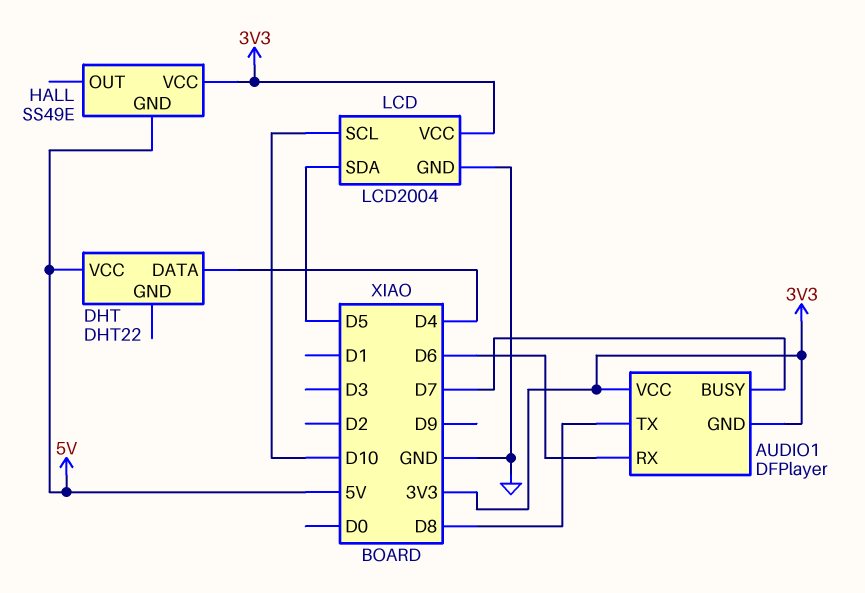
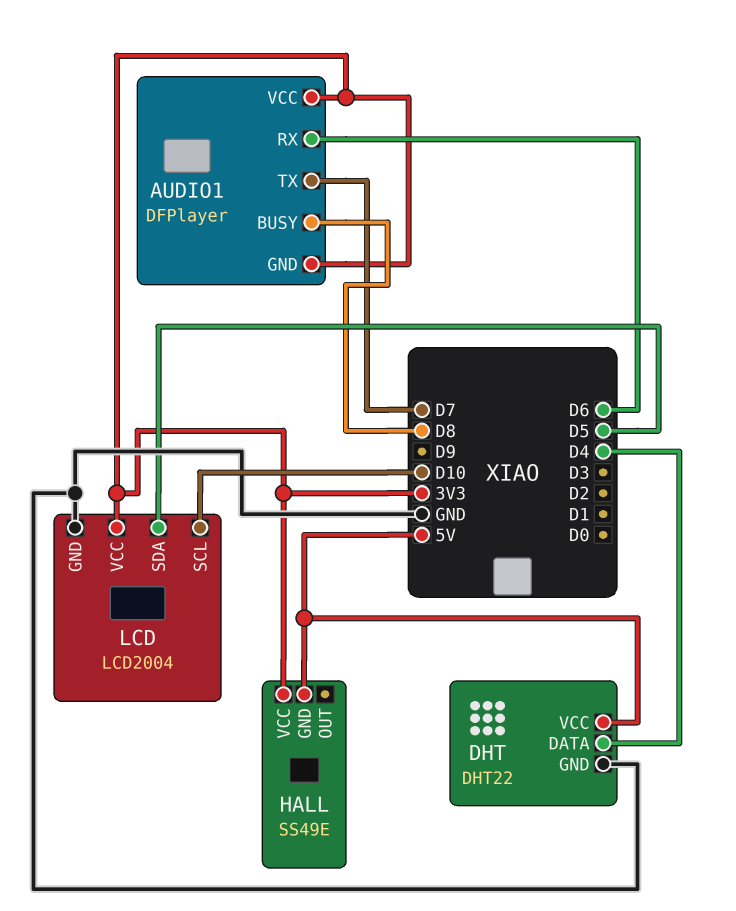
AUDIO1 pin BUSY: D7 -> D8
AUDIO1 pin TX: D8 -> D7
DHT pin GND: none -> GND

